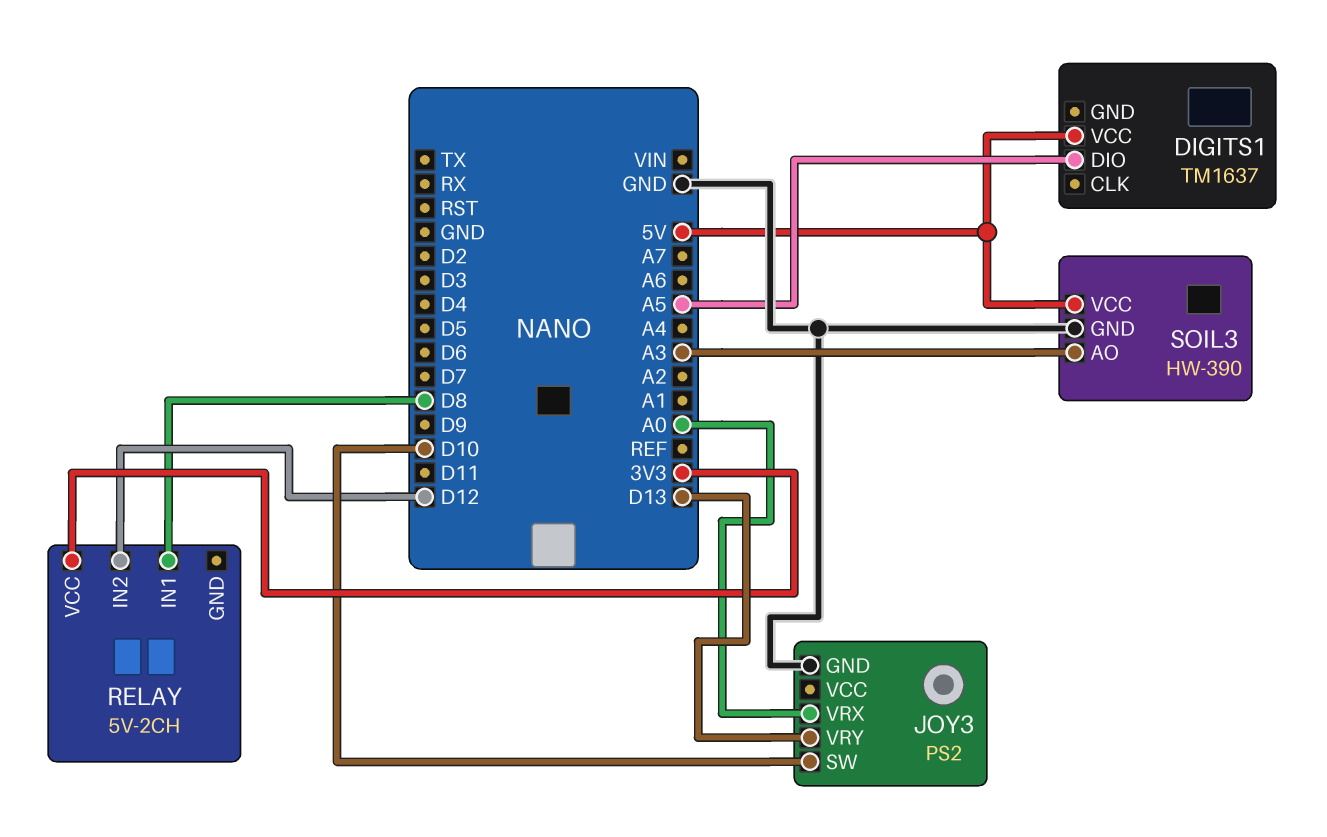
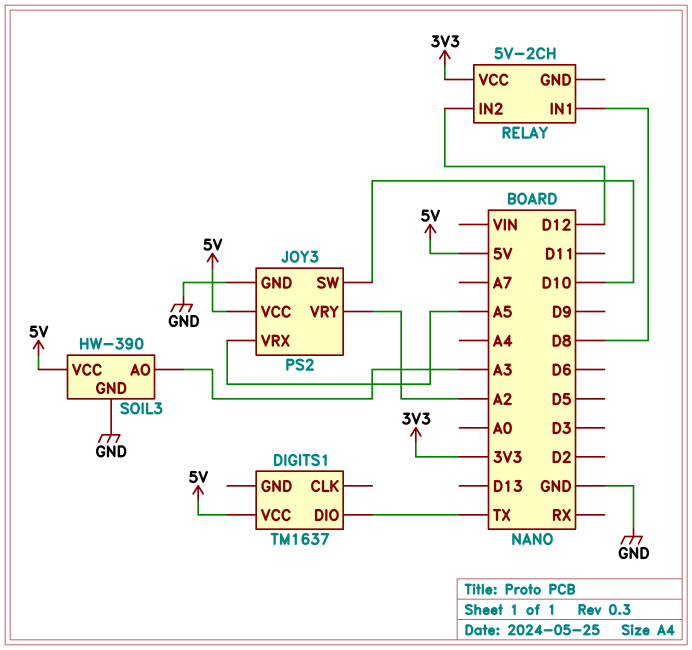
DIGITS1 pin DIO: A5 -> TX
JOY3 pin VCC: none -> 5V
JOY3 pin VRX: A0 -> A5
JOY3 pin VRY: D13 -> A2

